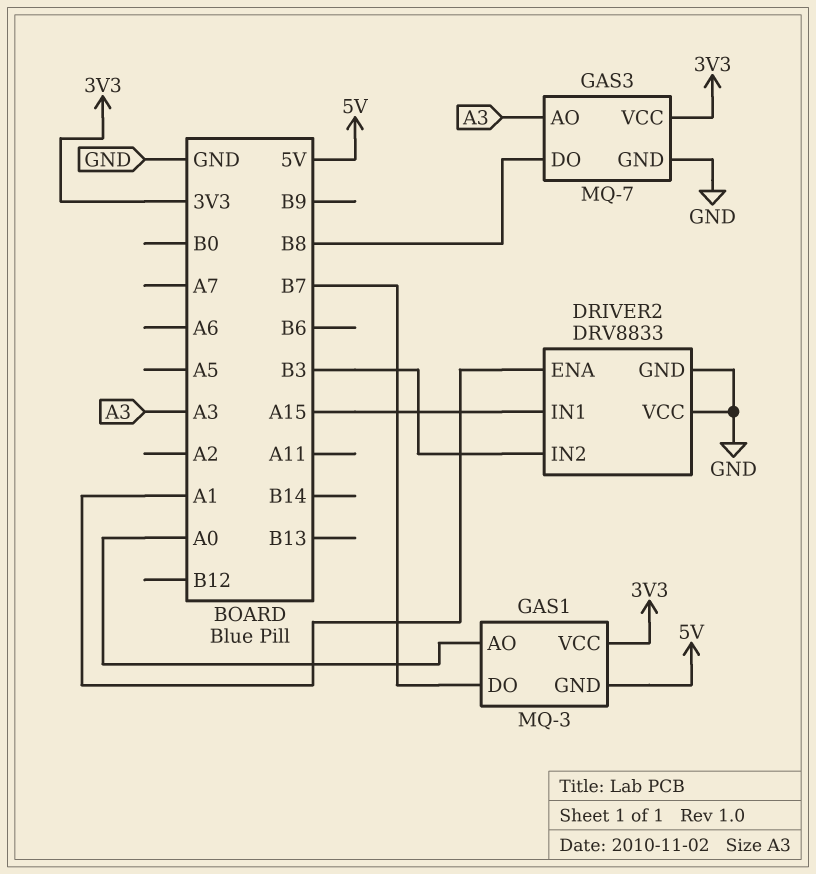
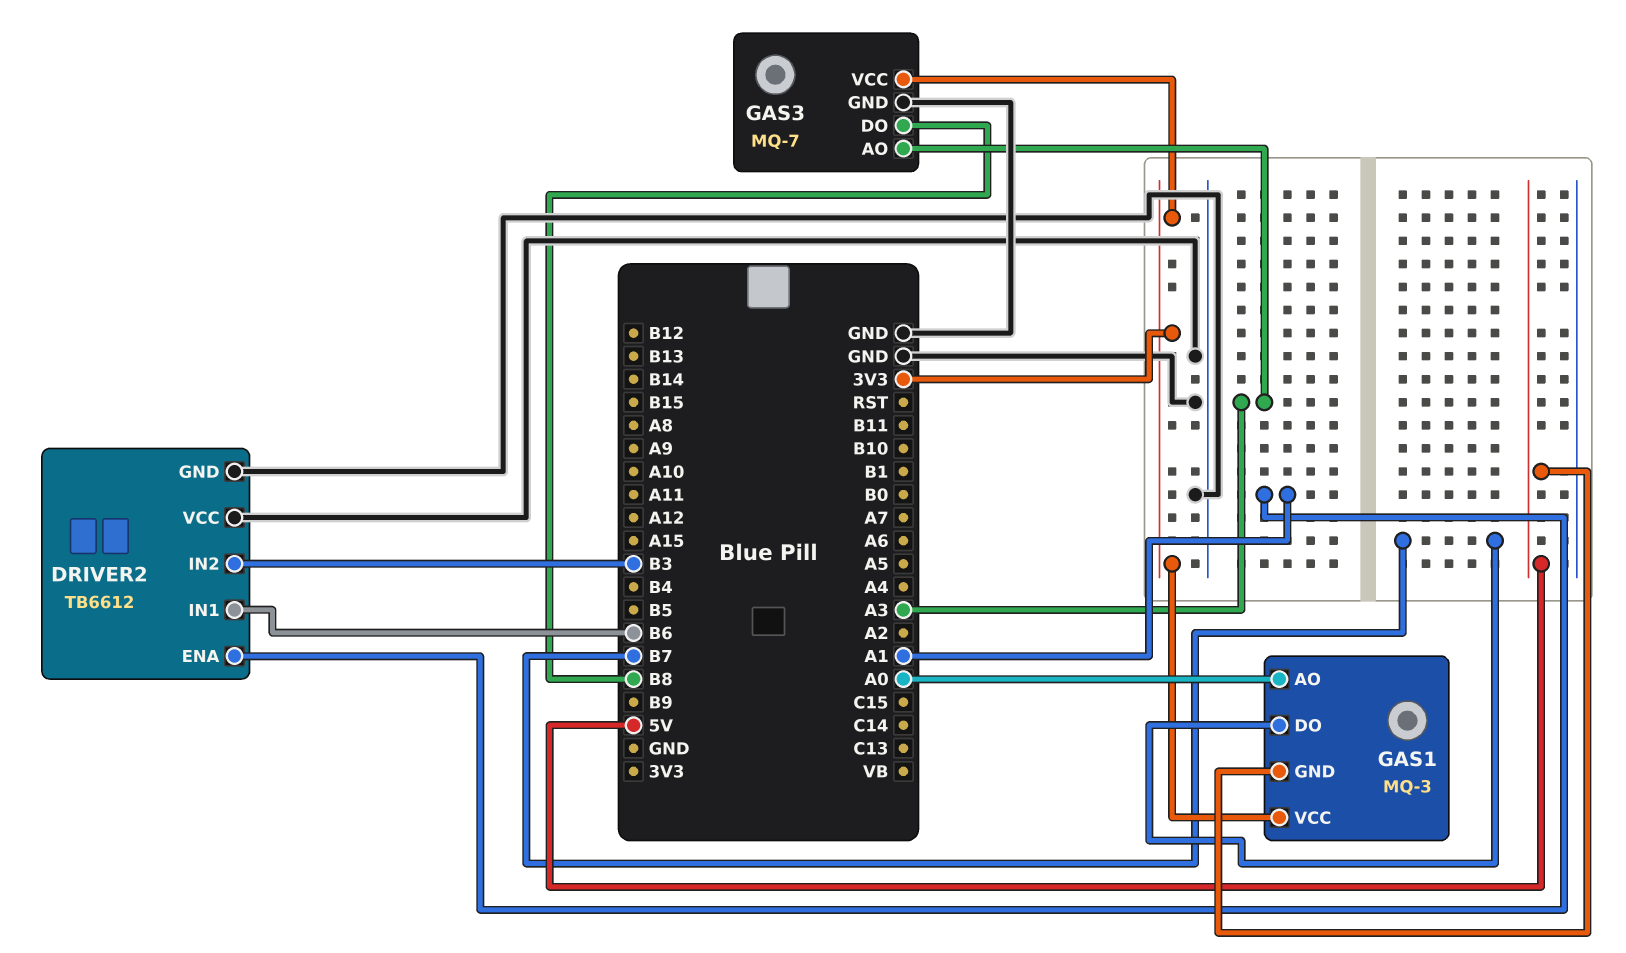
DRIVER2: DRV8833 -> TB6612
DRIVER2 pin IN1: A15 -> B6

